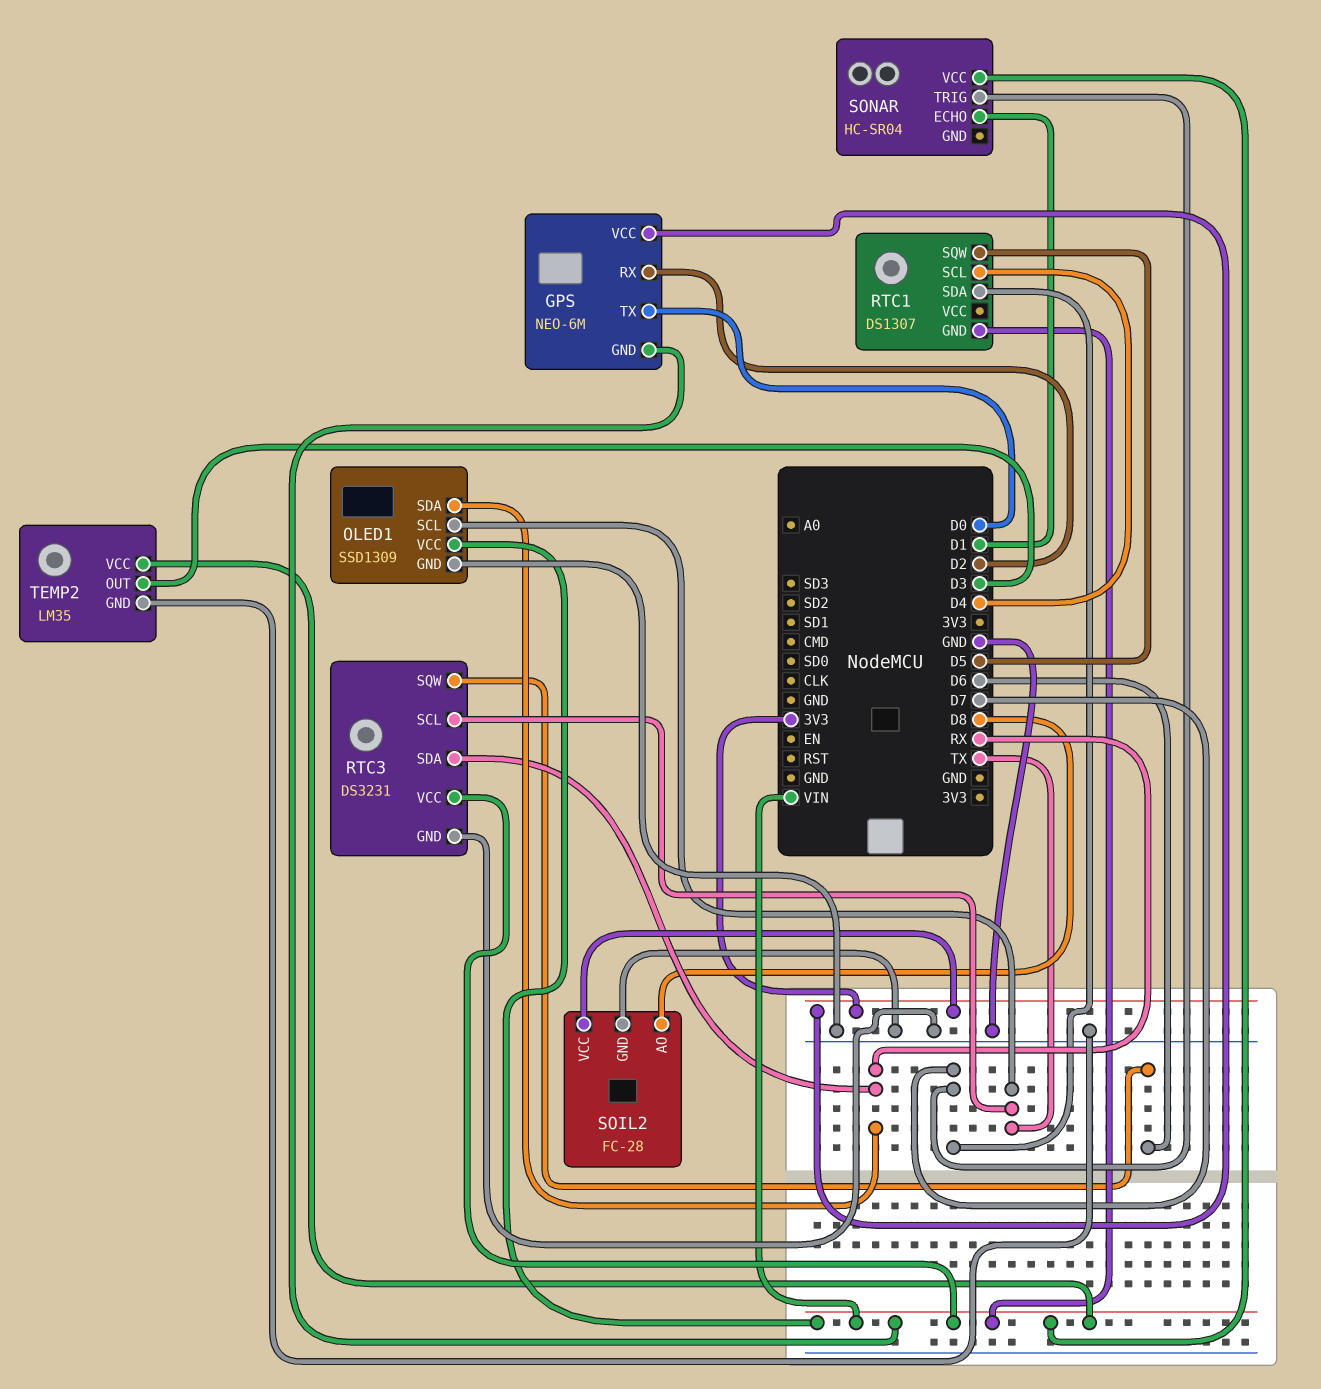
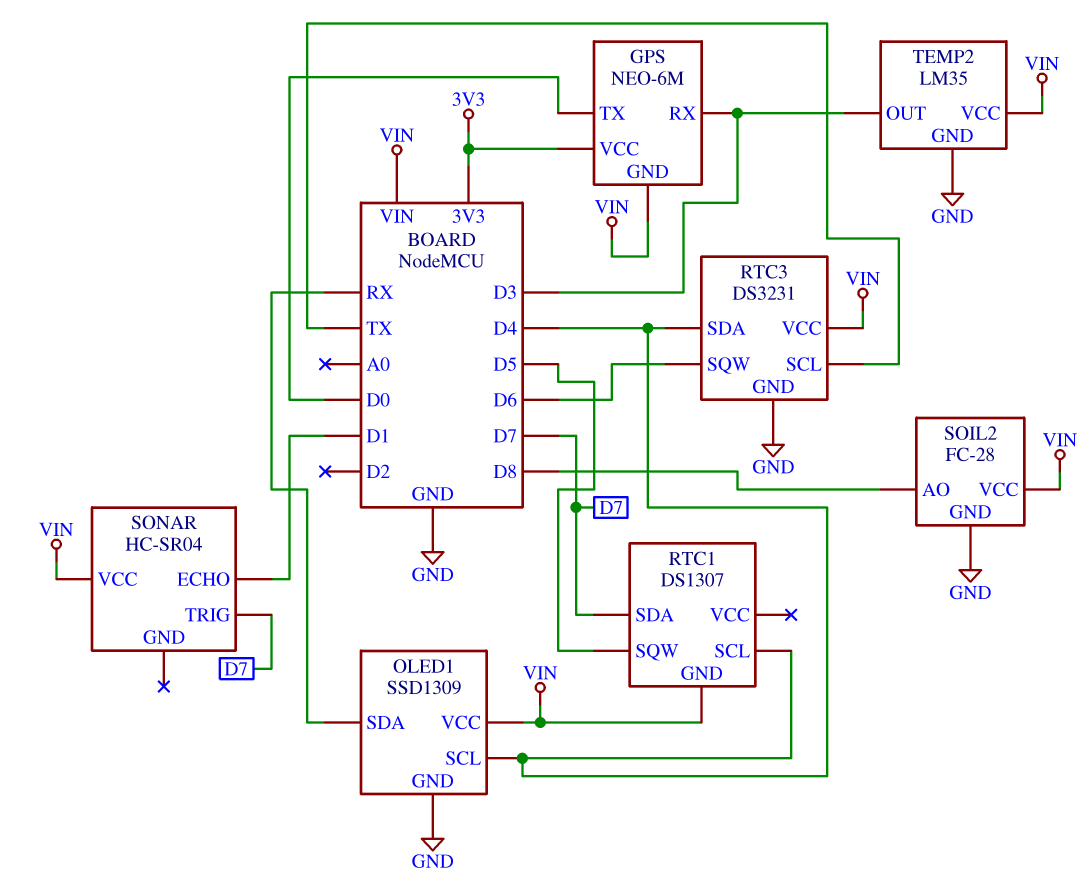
GPS pin RX: D2 -> D3
OLED1 pin SCL: TX -> D4
RTC3 pin SDA: RX -> D4
SOIL2 pin VCC: 3V3 -> VIN

